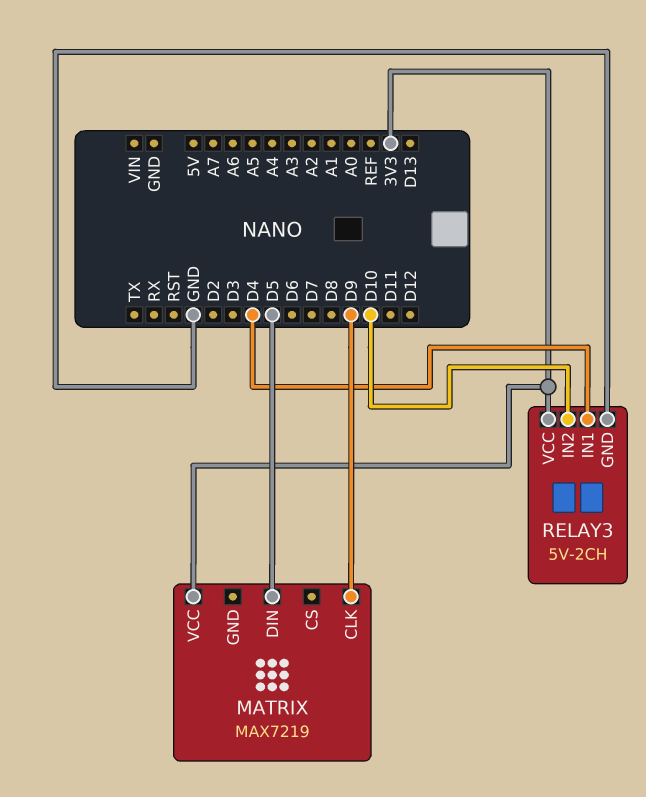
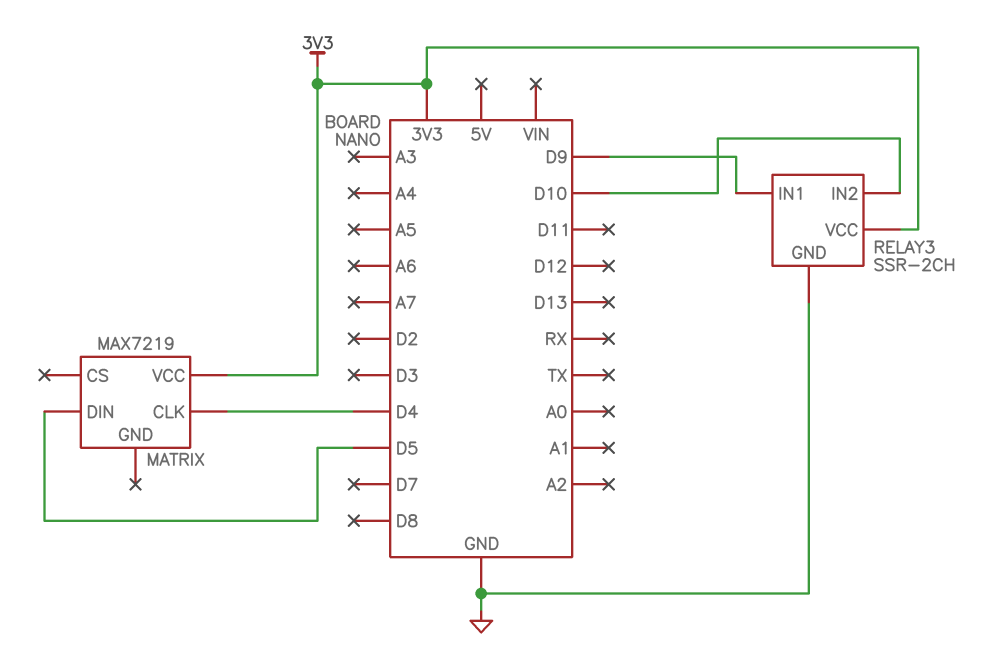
MATRIX pin CLK: D9 -> D4
RELAY3: 5V-2CH -> SSR-2CH
RELAY3 pin IN1: D4 -> D9

